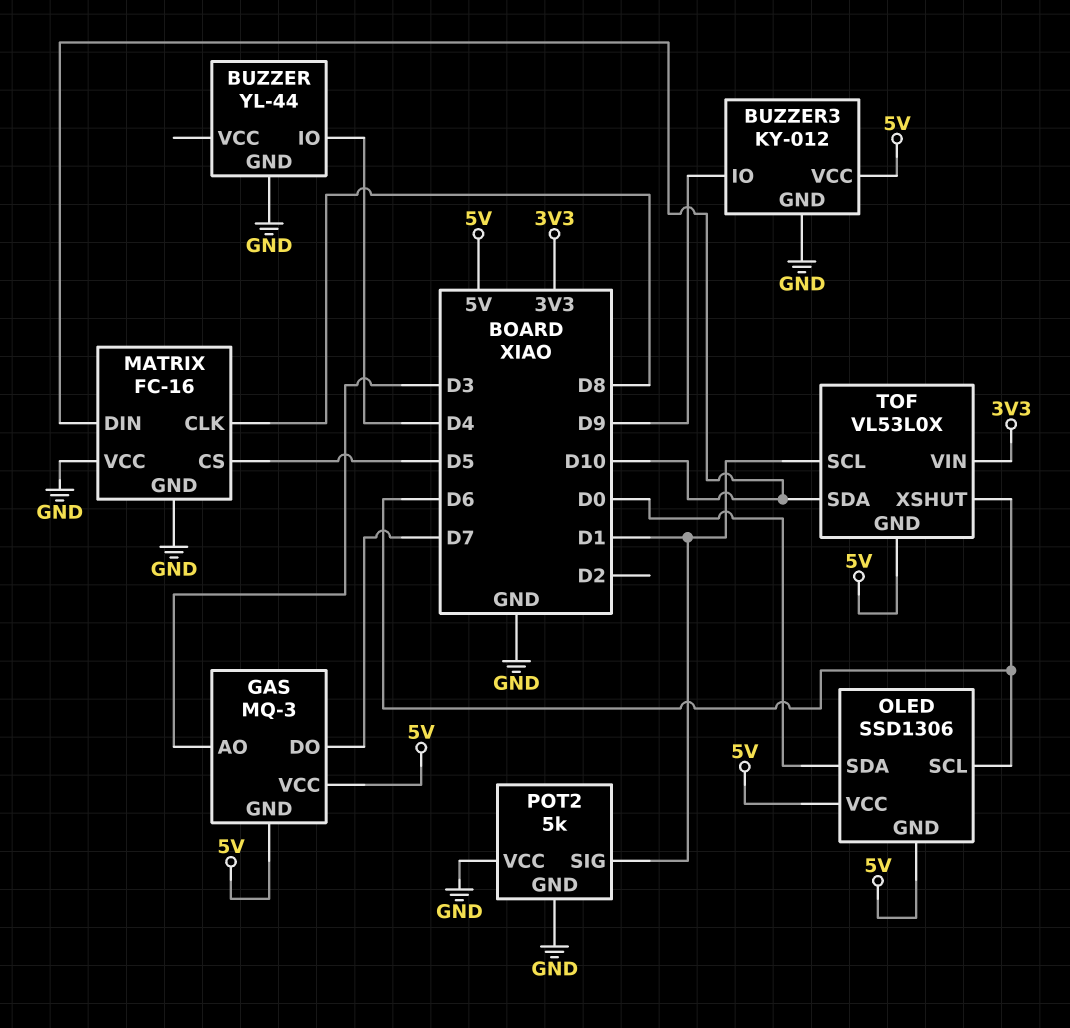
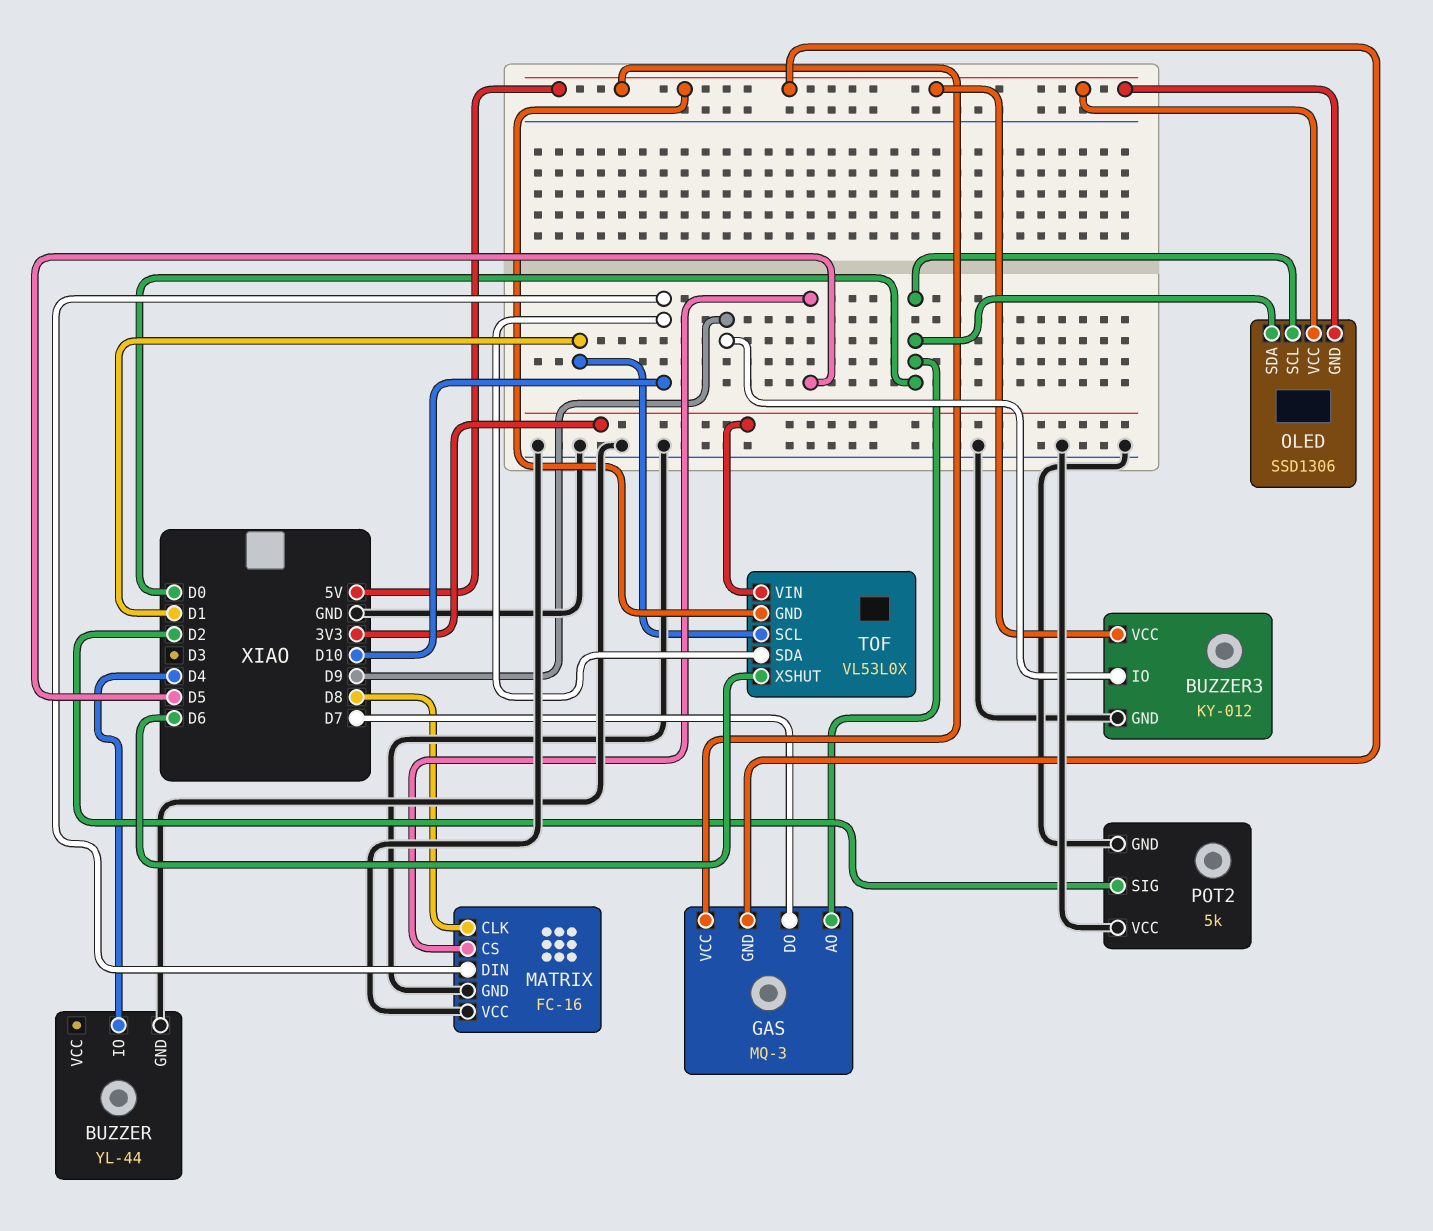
GAS pin AO: D3 -> D0
OLED pin SCL: D6 -> D0
POT2 pin SIG: D1 -> D2

